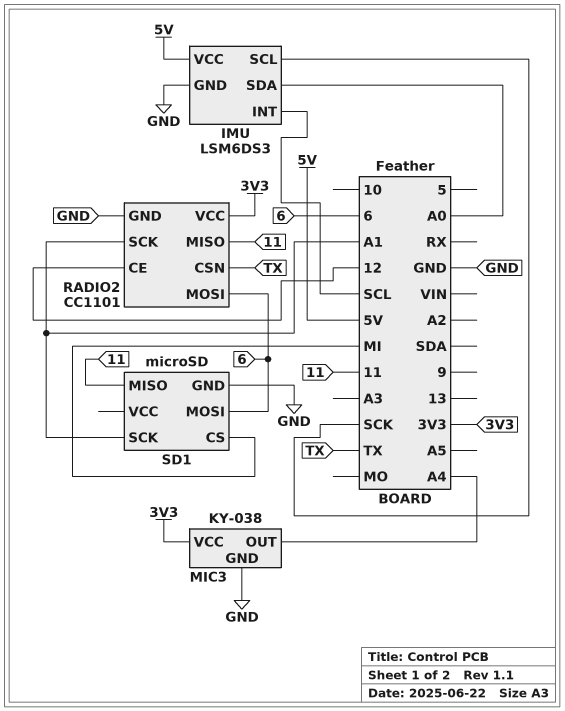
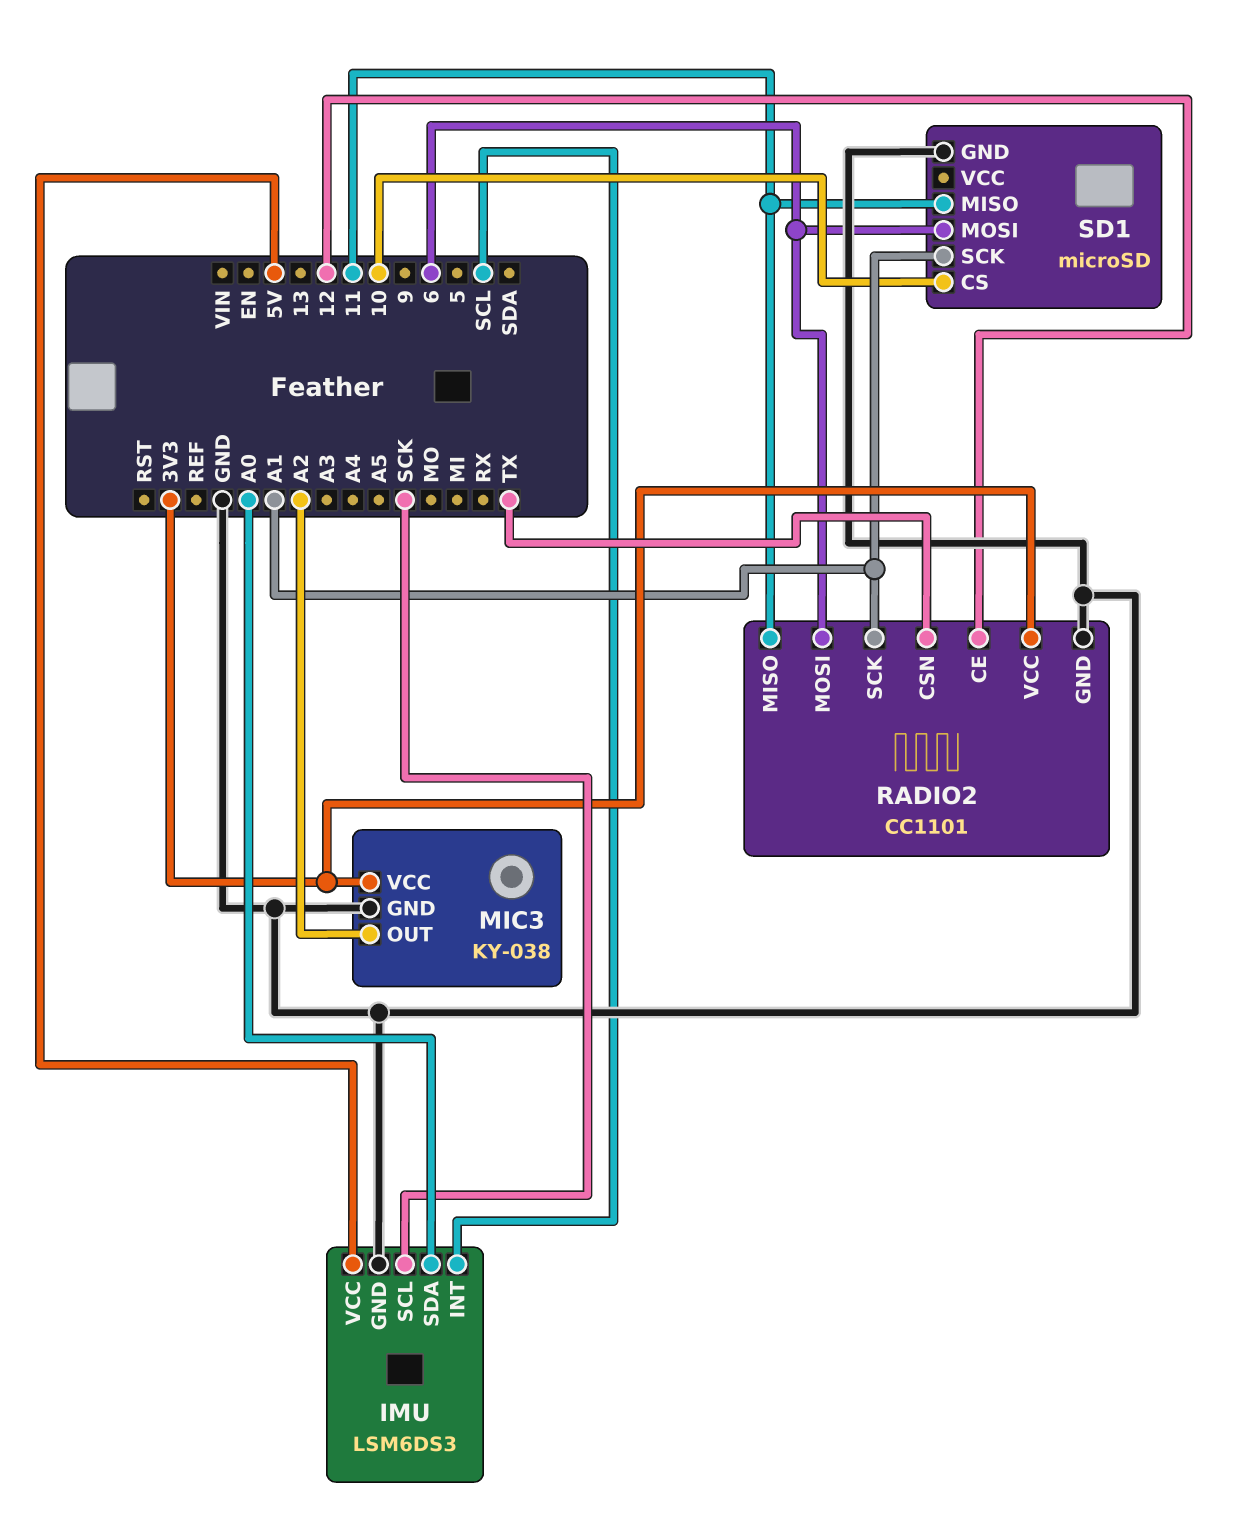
MIC3 pin OUT: A4 -> A2
SD1 pin CS: MI -> 10

